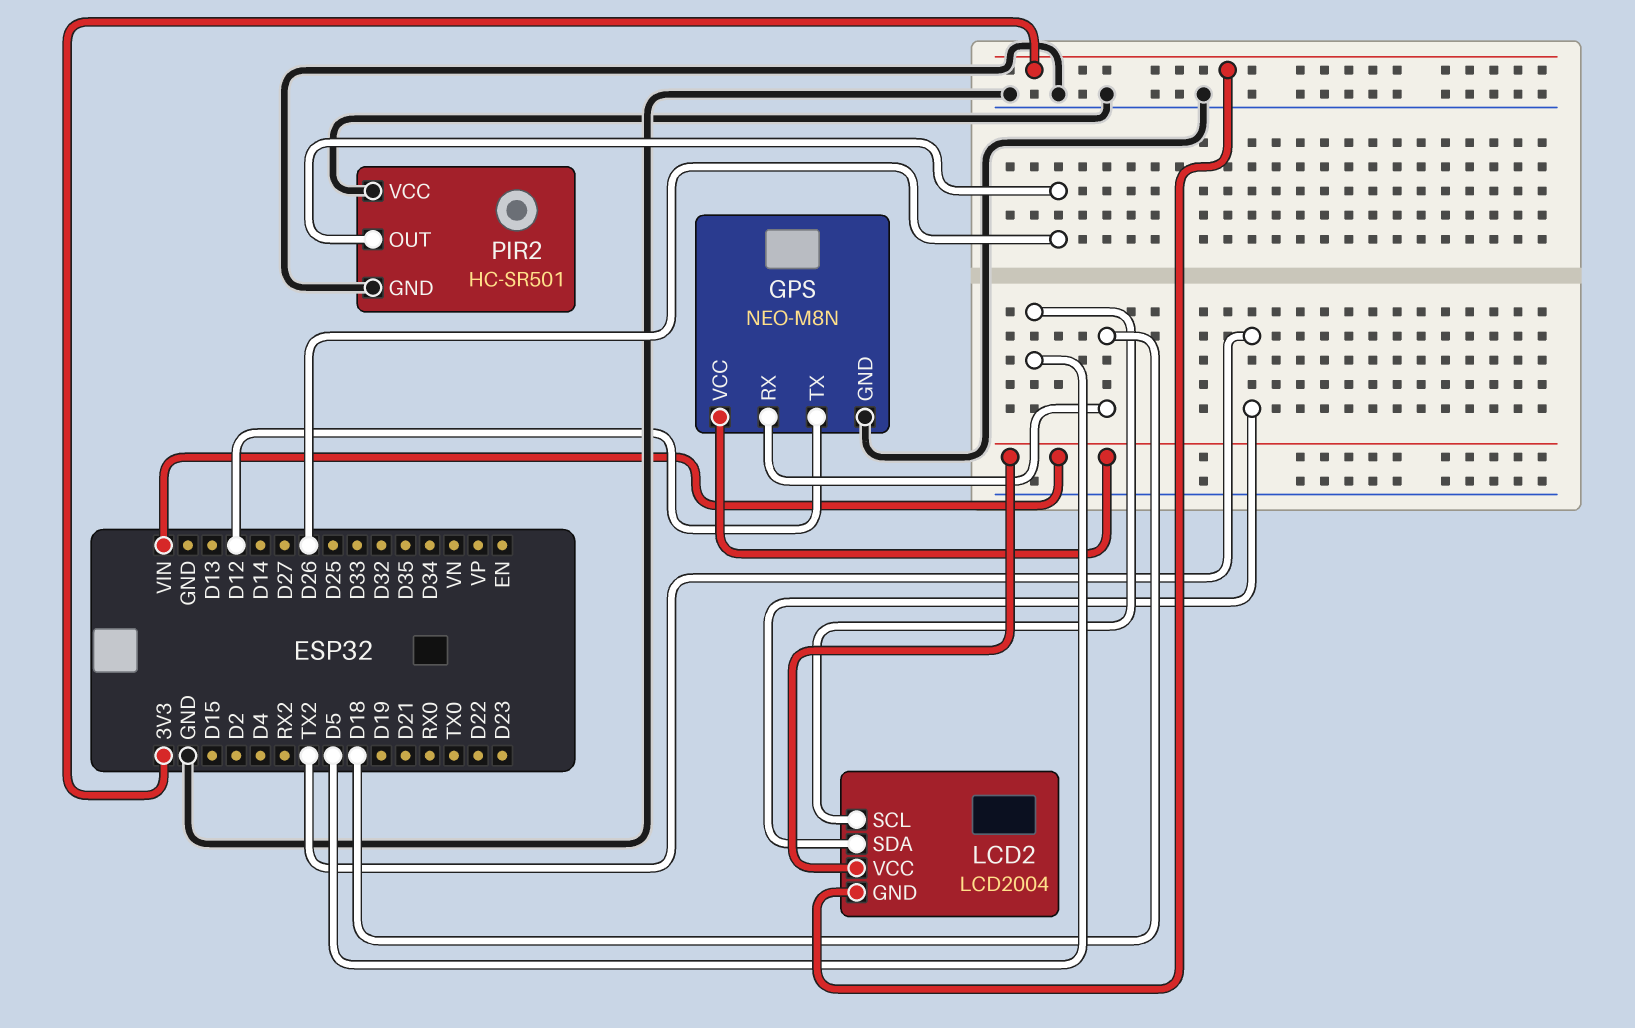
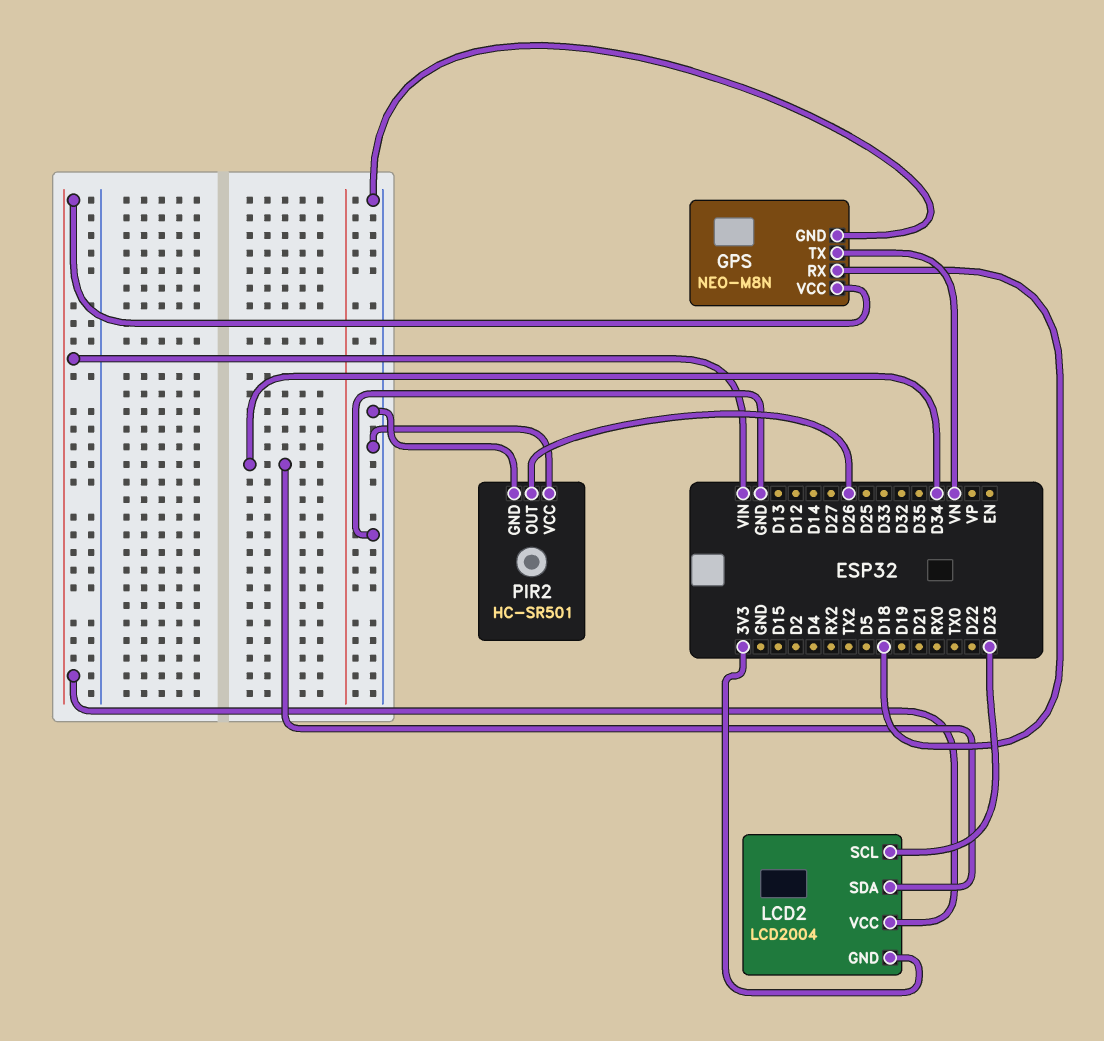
GPS pin TX: D12 -> VN
LCD2 pin SCL: D5 -> D23
LCD2 pin SDA: TX2 -> D34

